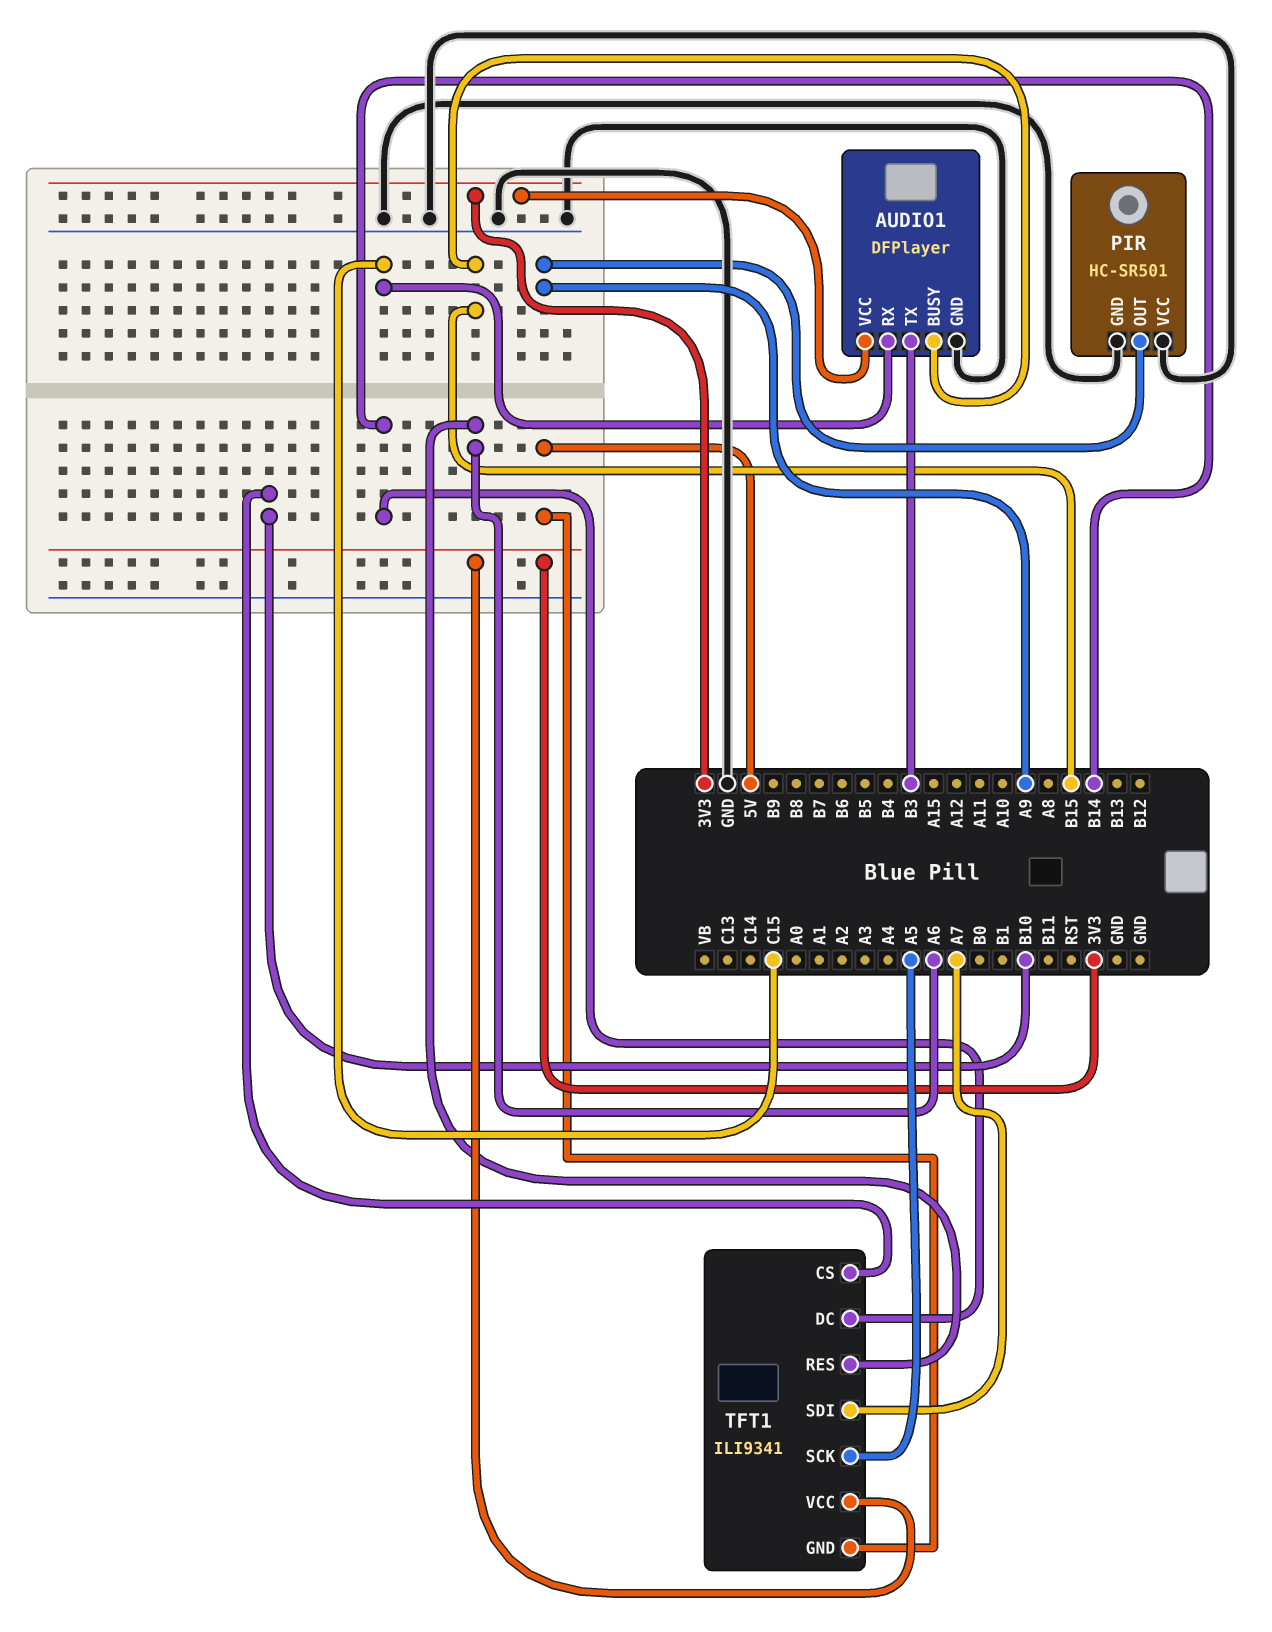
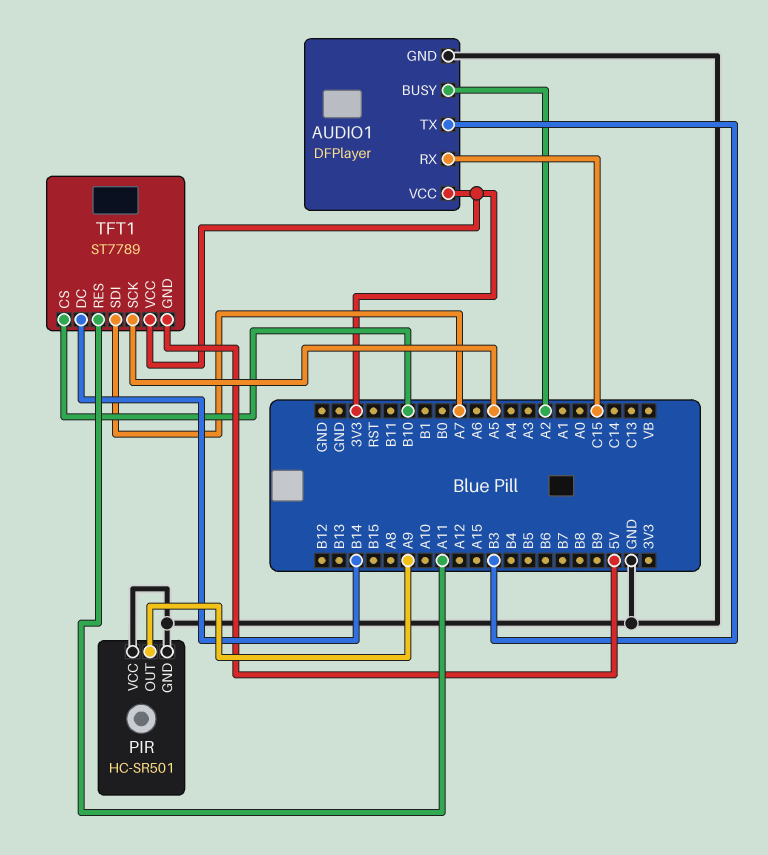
AUDIO1 pin BUSY: B15 -> A2
TFT1: ILI9341 -> ST7789
TFT1 pin RES: A6 -> A11

